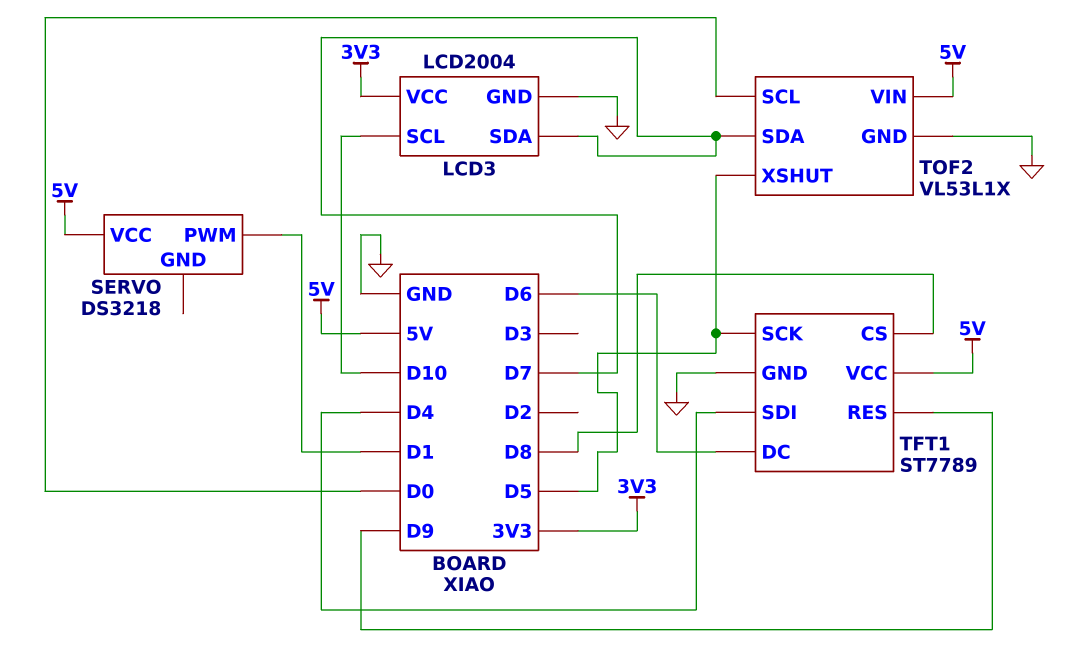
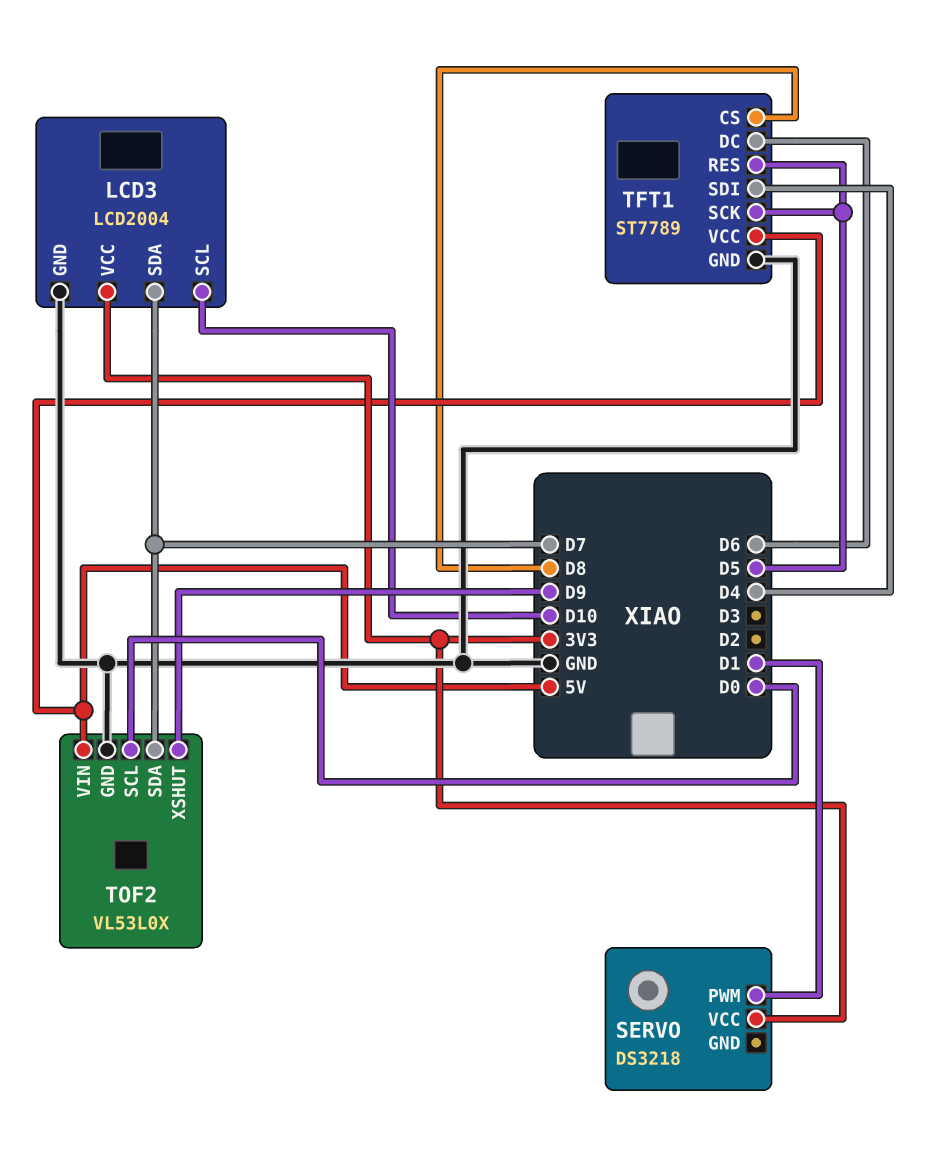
SERVO pin VCC: 5V -> 3V3
TFT1 pin RES: D9 -> D5
TOF2: VL53L1X -> VL53L0X
TOF2 pin XSHUT: D5 -> D9

